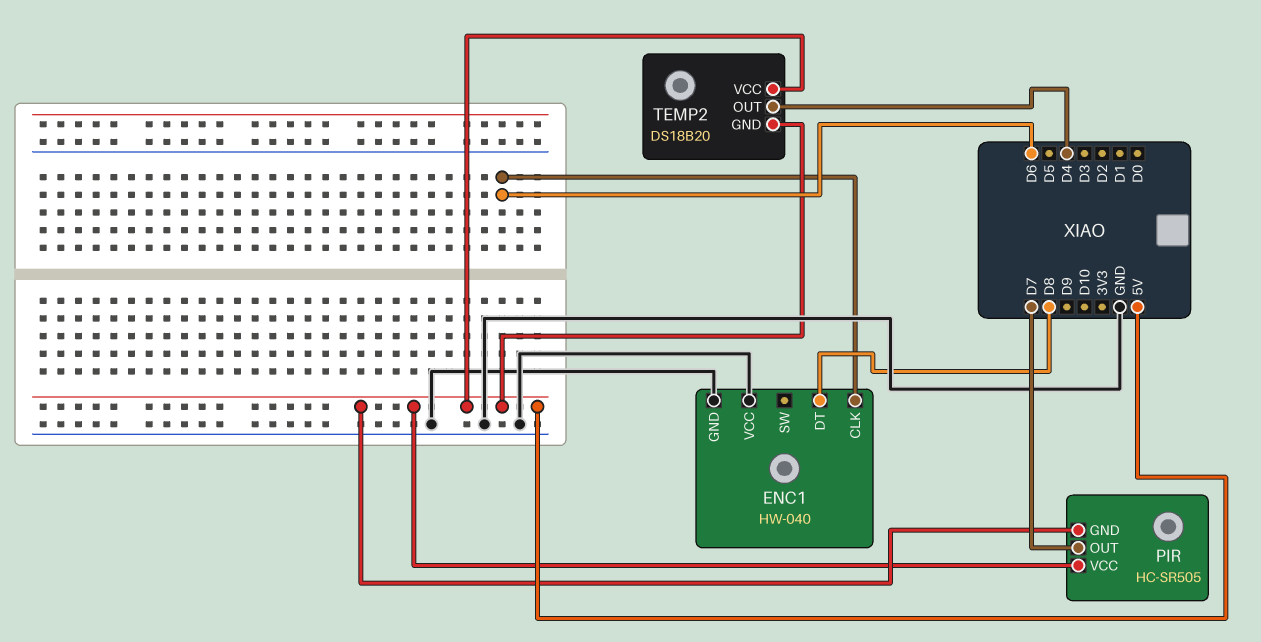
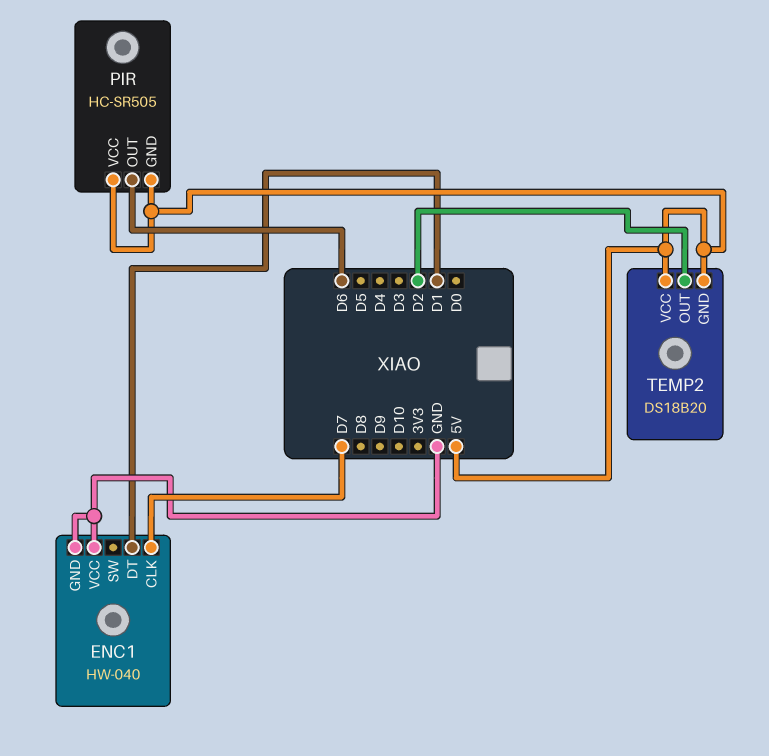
ENC1 pin CLK: D6 -> D7
ENC1 pin DT: D8 -> D1
PIR pin OUT: D7 -> D6
TEMP2 pin OUT: D4 -> D2

